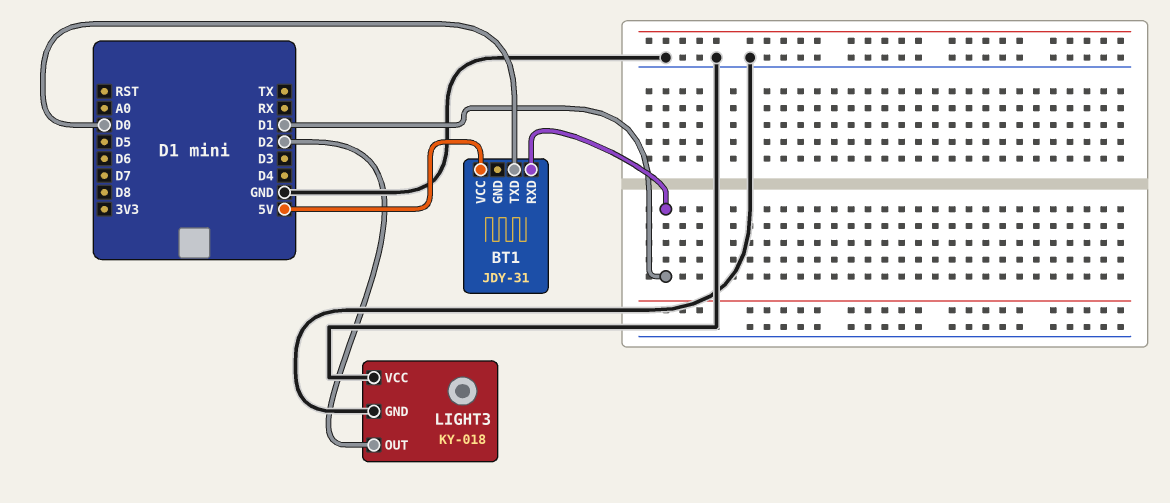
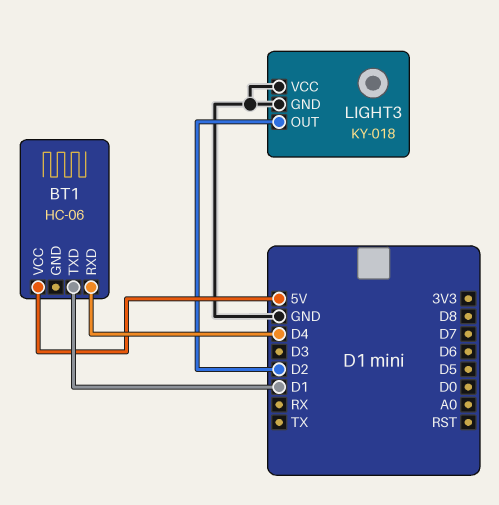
BT1: JDY-31 -> HC-06
BT1 pin RXD: D1 -> D4
BT1 pin TXD: D0 -> D1

